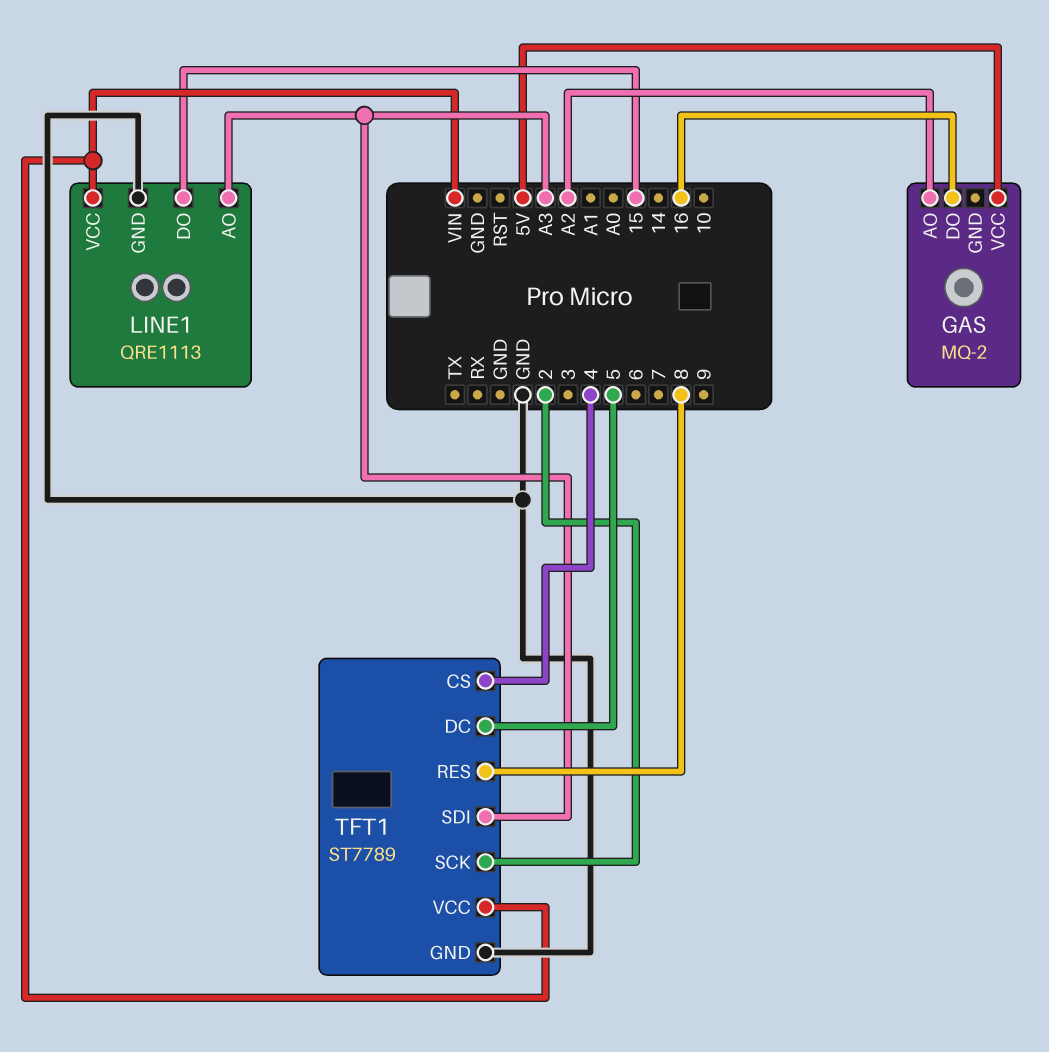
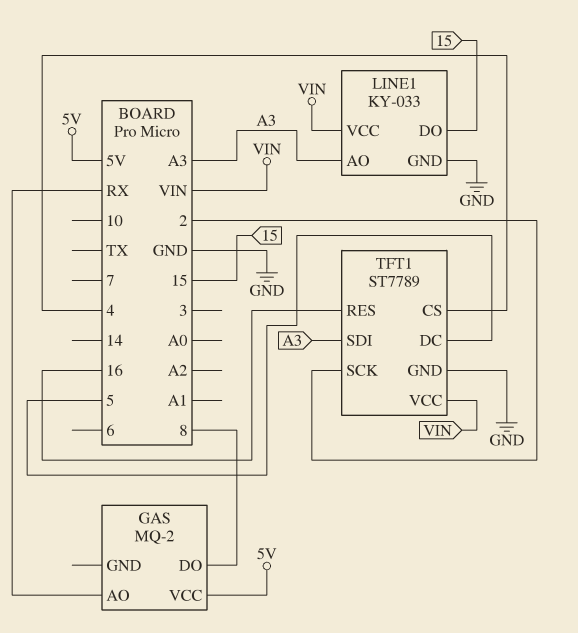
GAS pin AO: A2 -> RX
GAS pin DO: 16 -> 8
LINE1: QRE1113 -> KY-033
TFT1 pin RES: 8 -> 16

